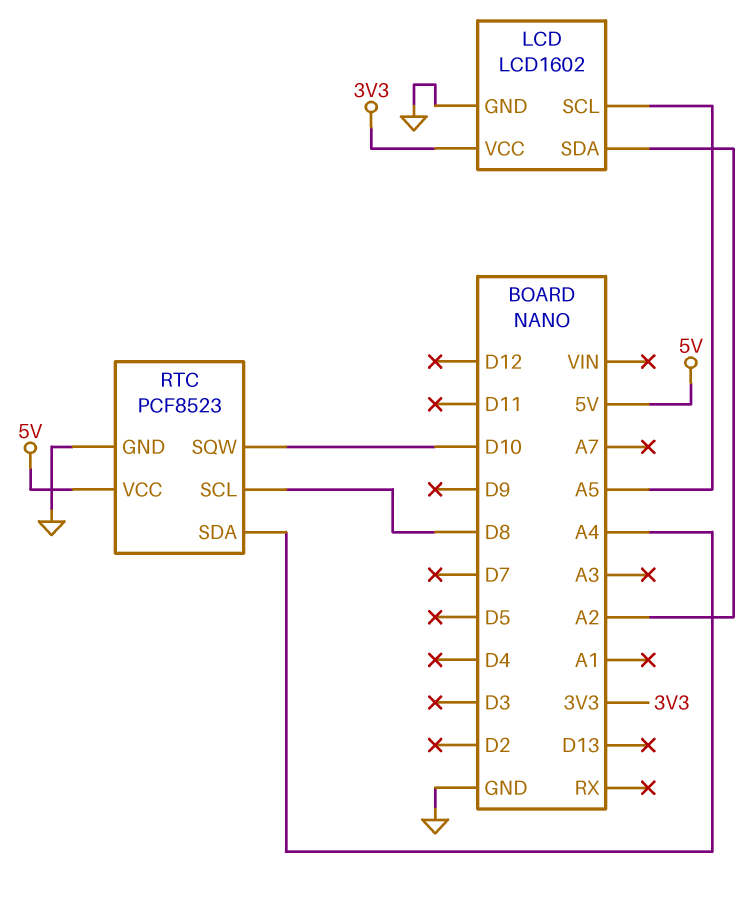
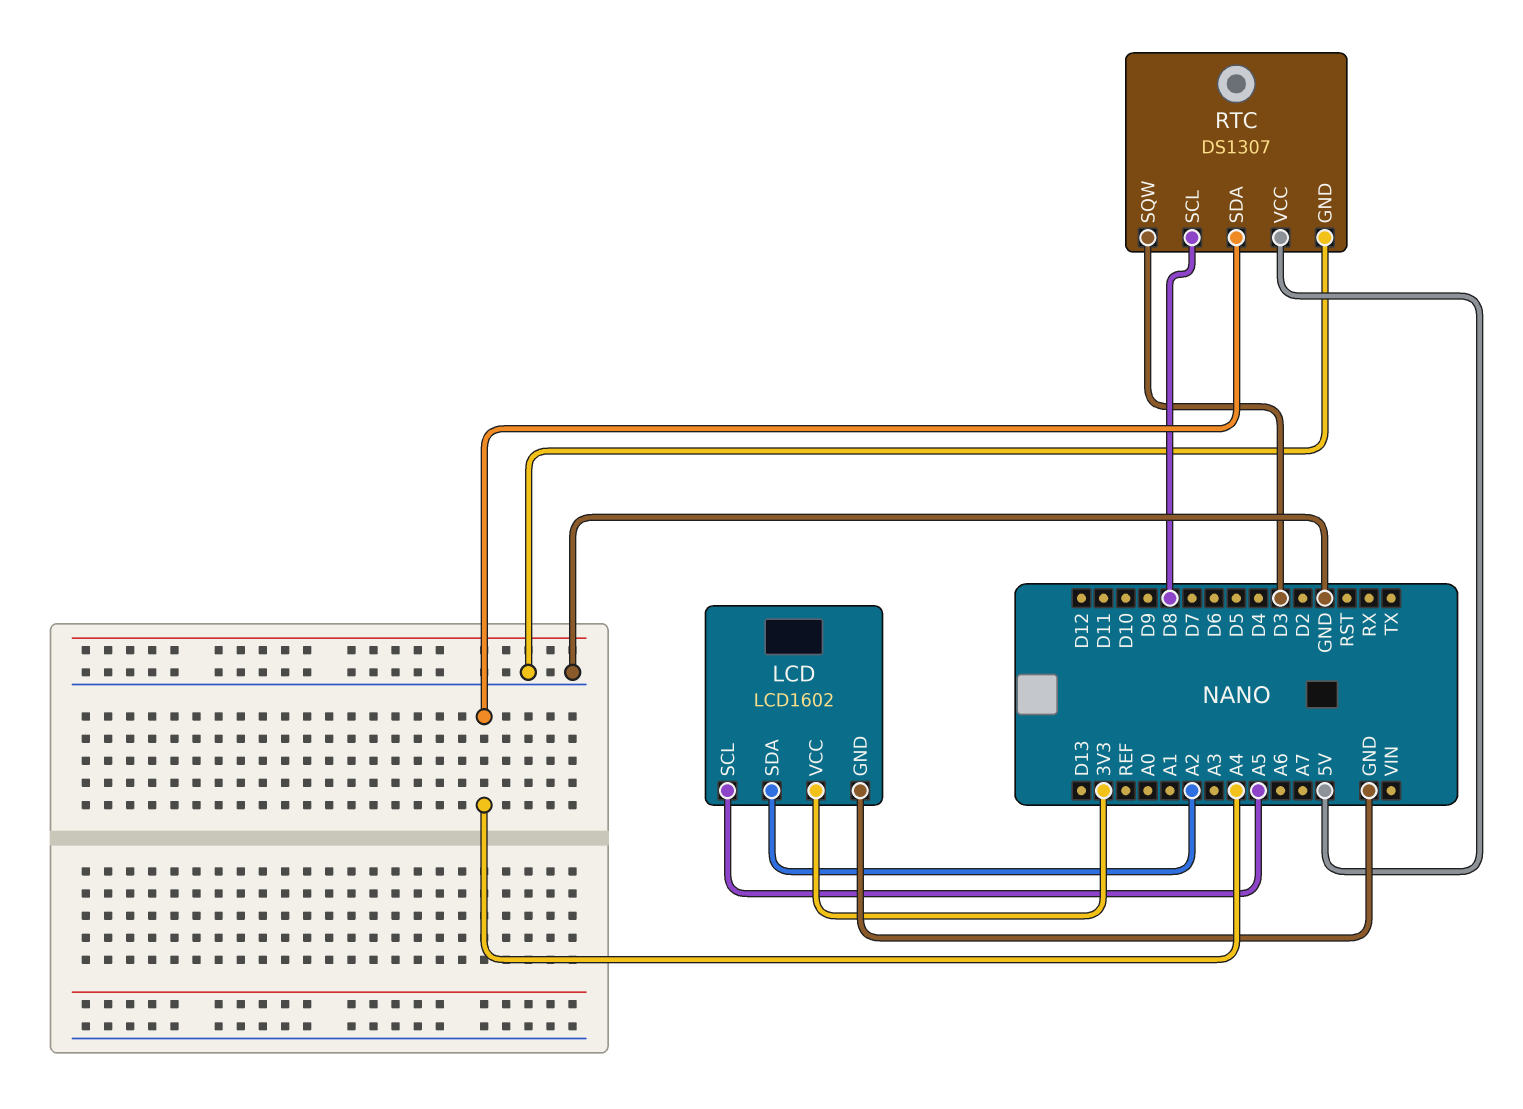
RTC: PCF8523 -> DS1307
RTC pin SQW: D10 -> D3

